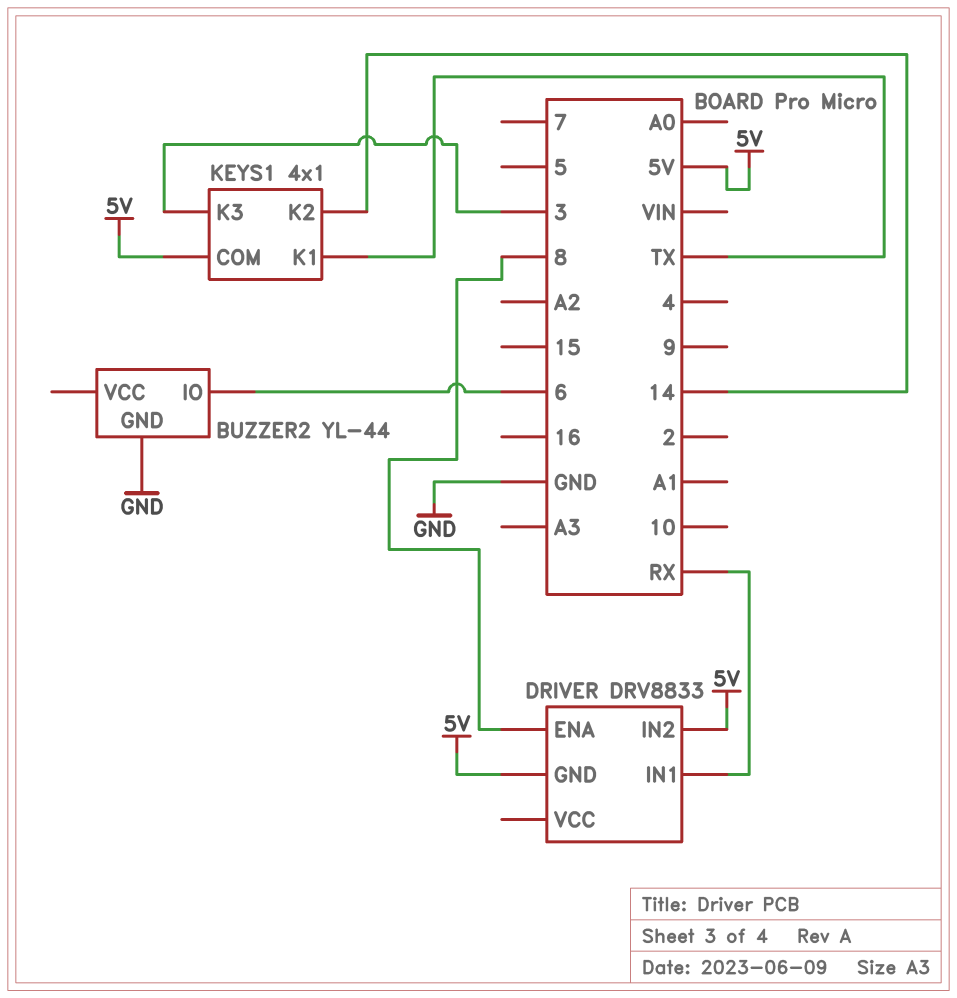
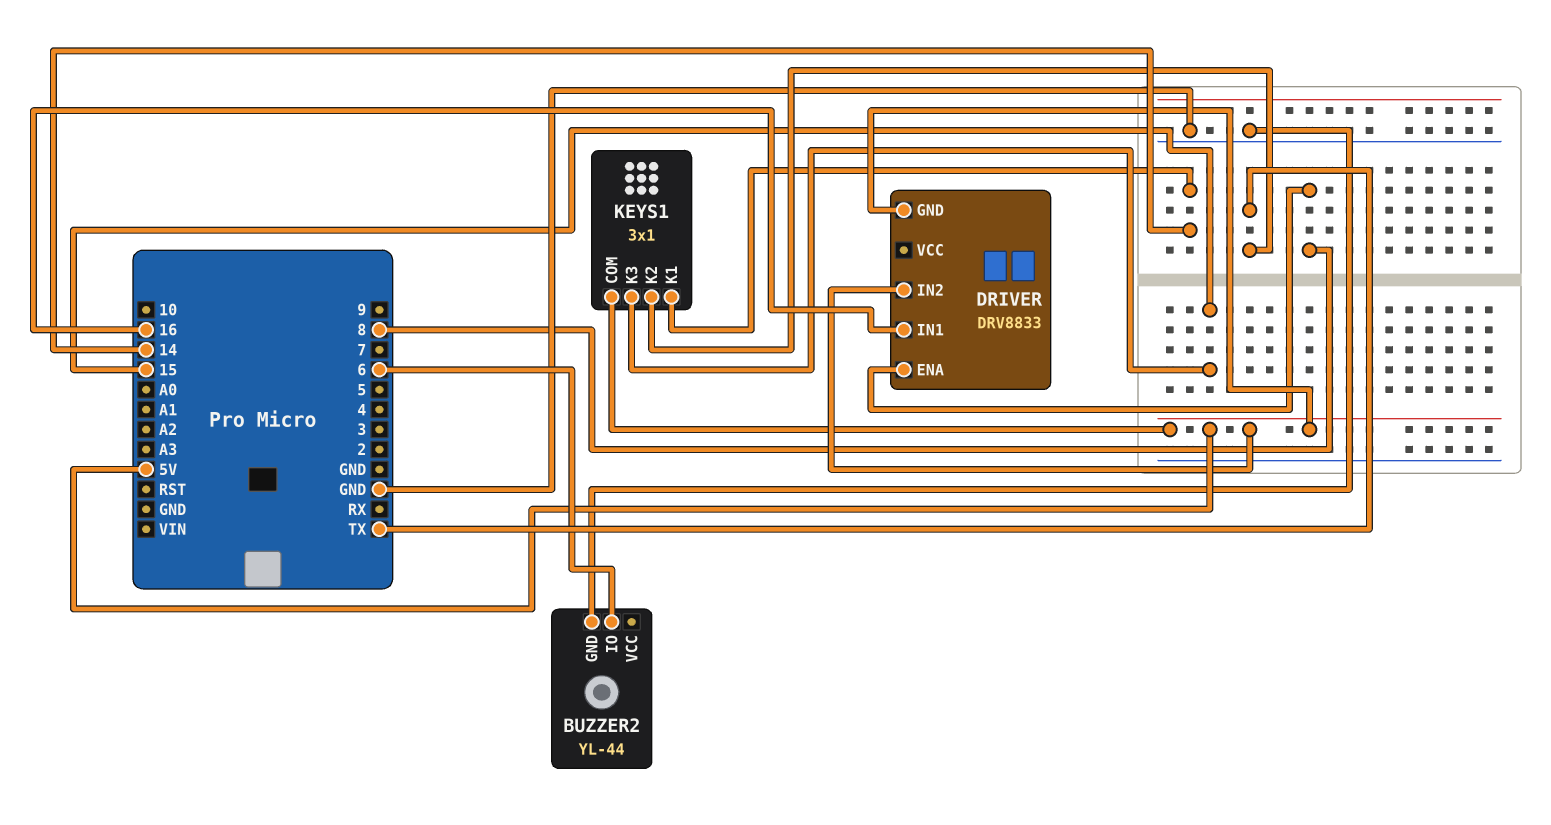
DRIVER pin IN1: RX -> 16
KEYS1: 4x1 -> 3x1
KEYS1 pin K1: TX -> 14
KEYS1 pin K2: 14 -> TX
KEYS1 pin K3: 3 -> 15

